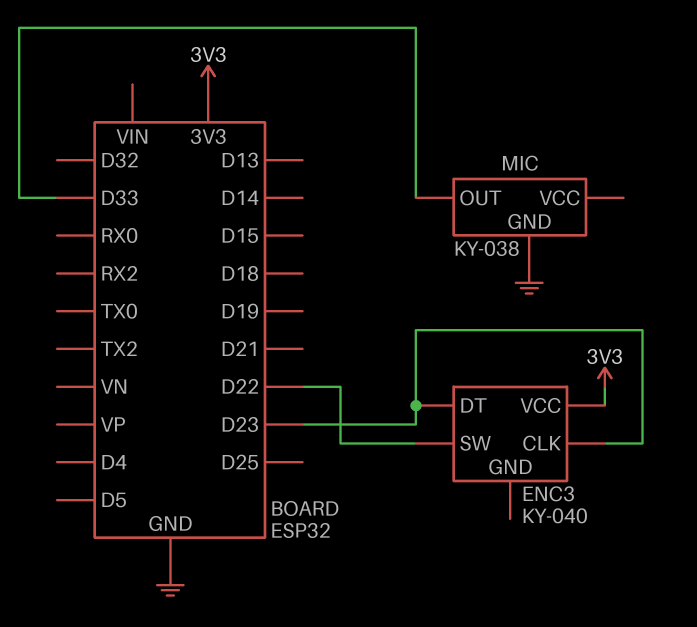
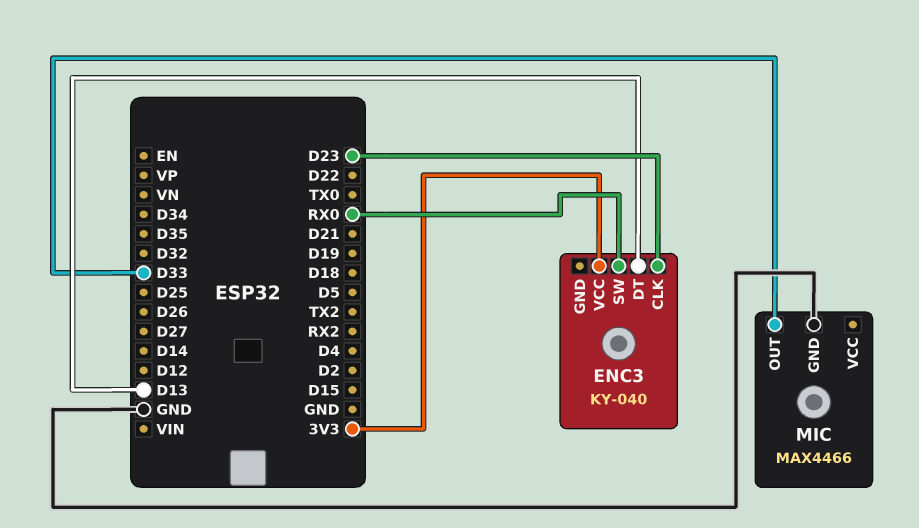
ENC3 pin DT: D23 -> D13
ENC3 pin SW: D22 -> RX0
MIC: KY-038 -> MAX4466

